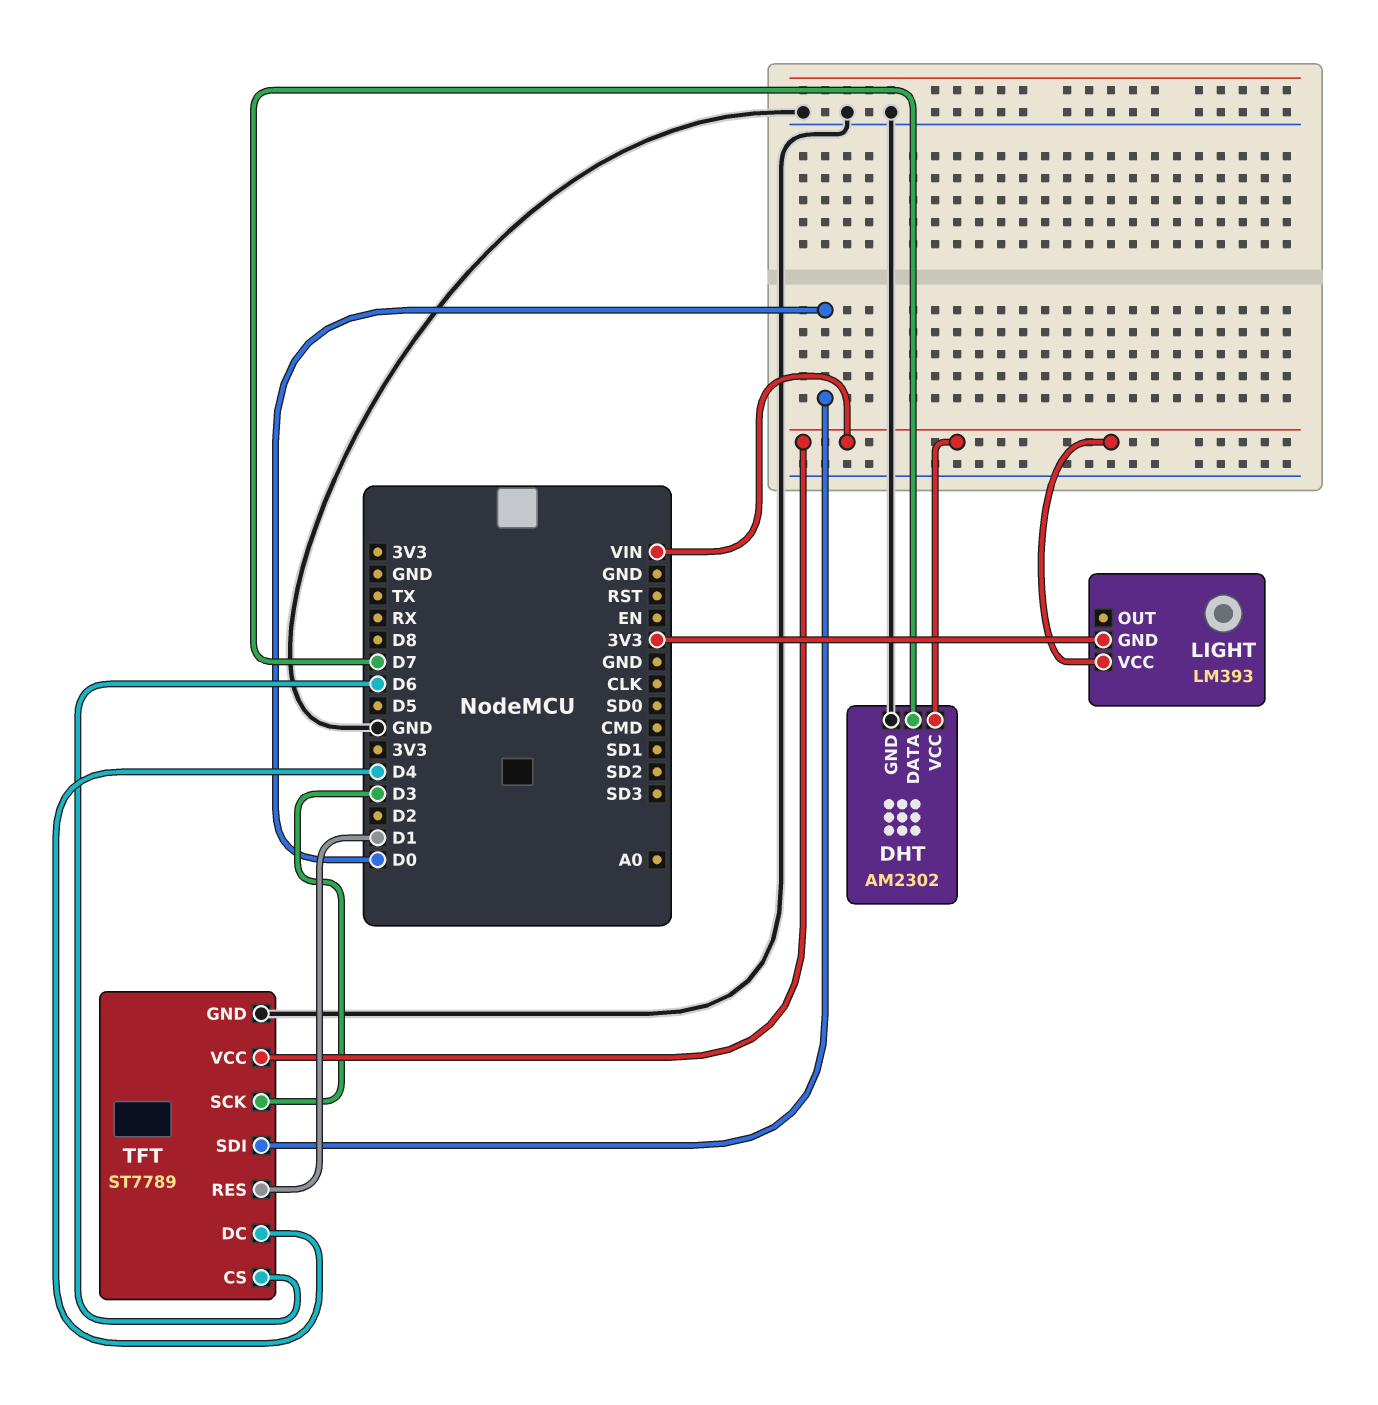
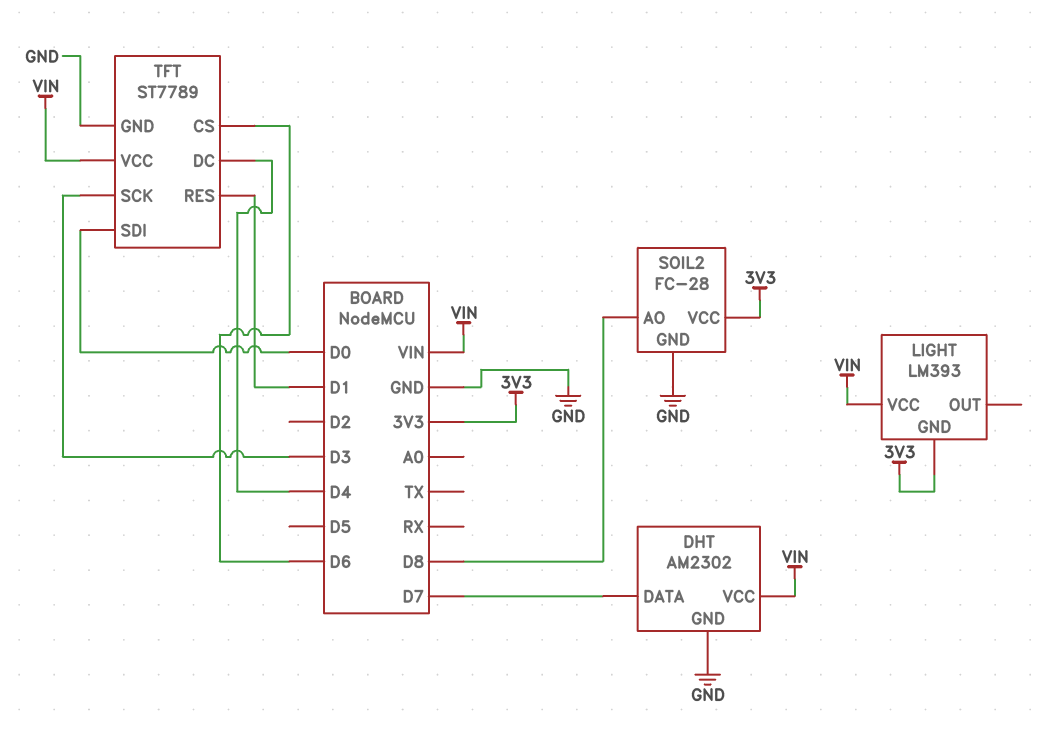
SOIL2: none -> FC-28
SOIL2 pin AO: none -> D8
SOIL2 pin GND: none -> GND
SOIL2 pin VCC: none -> 3V3

